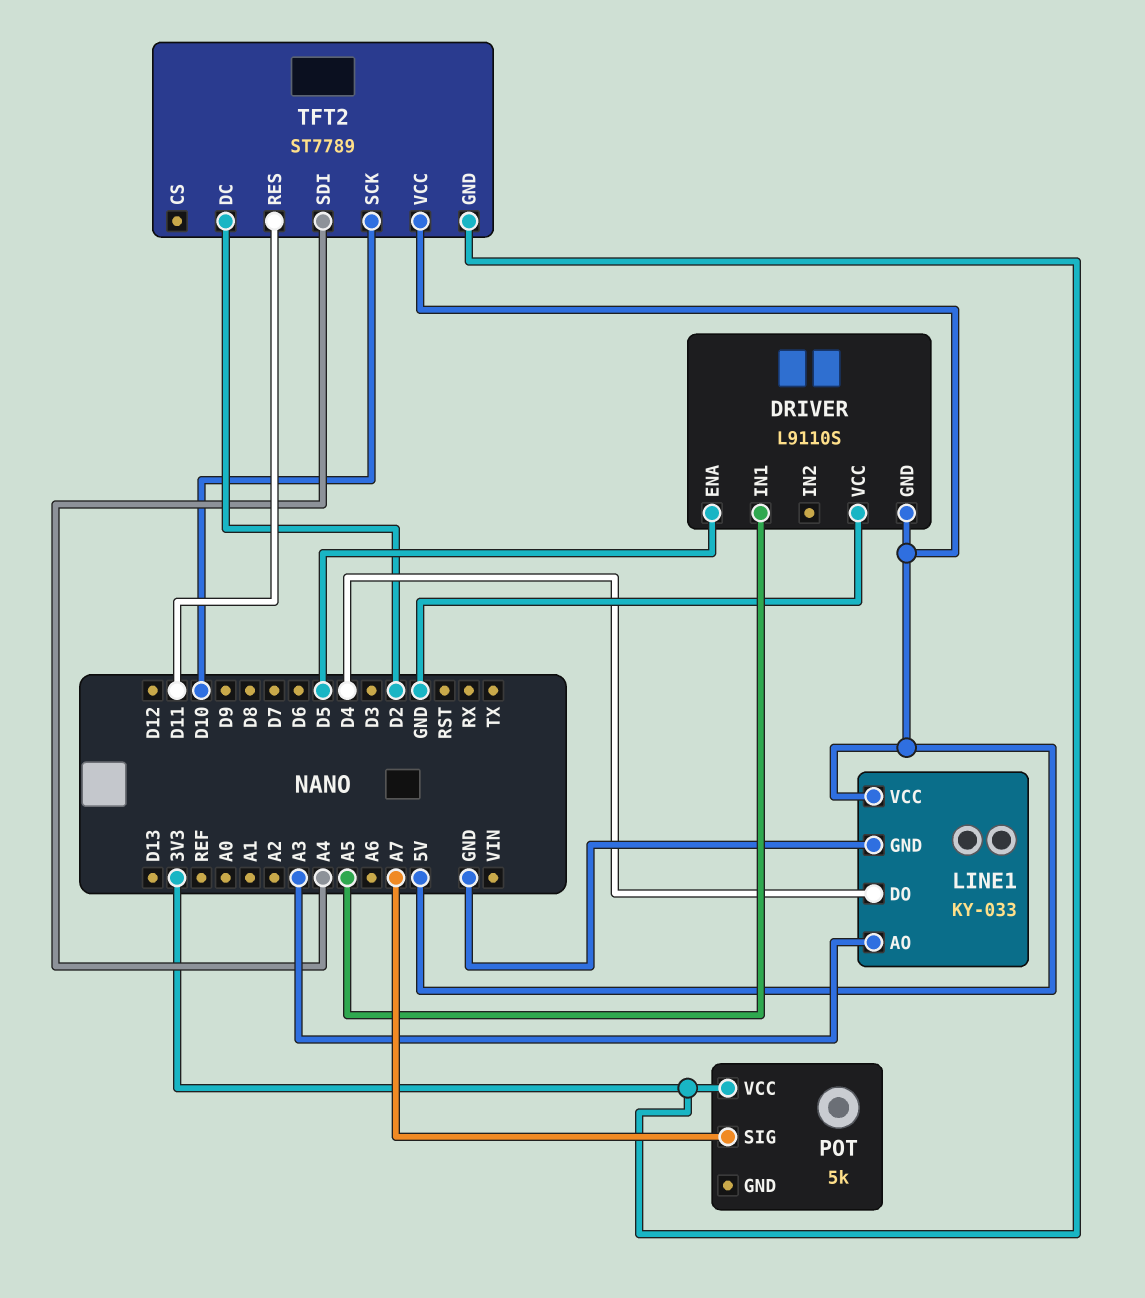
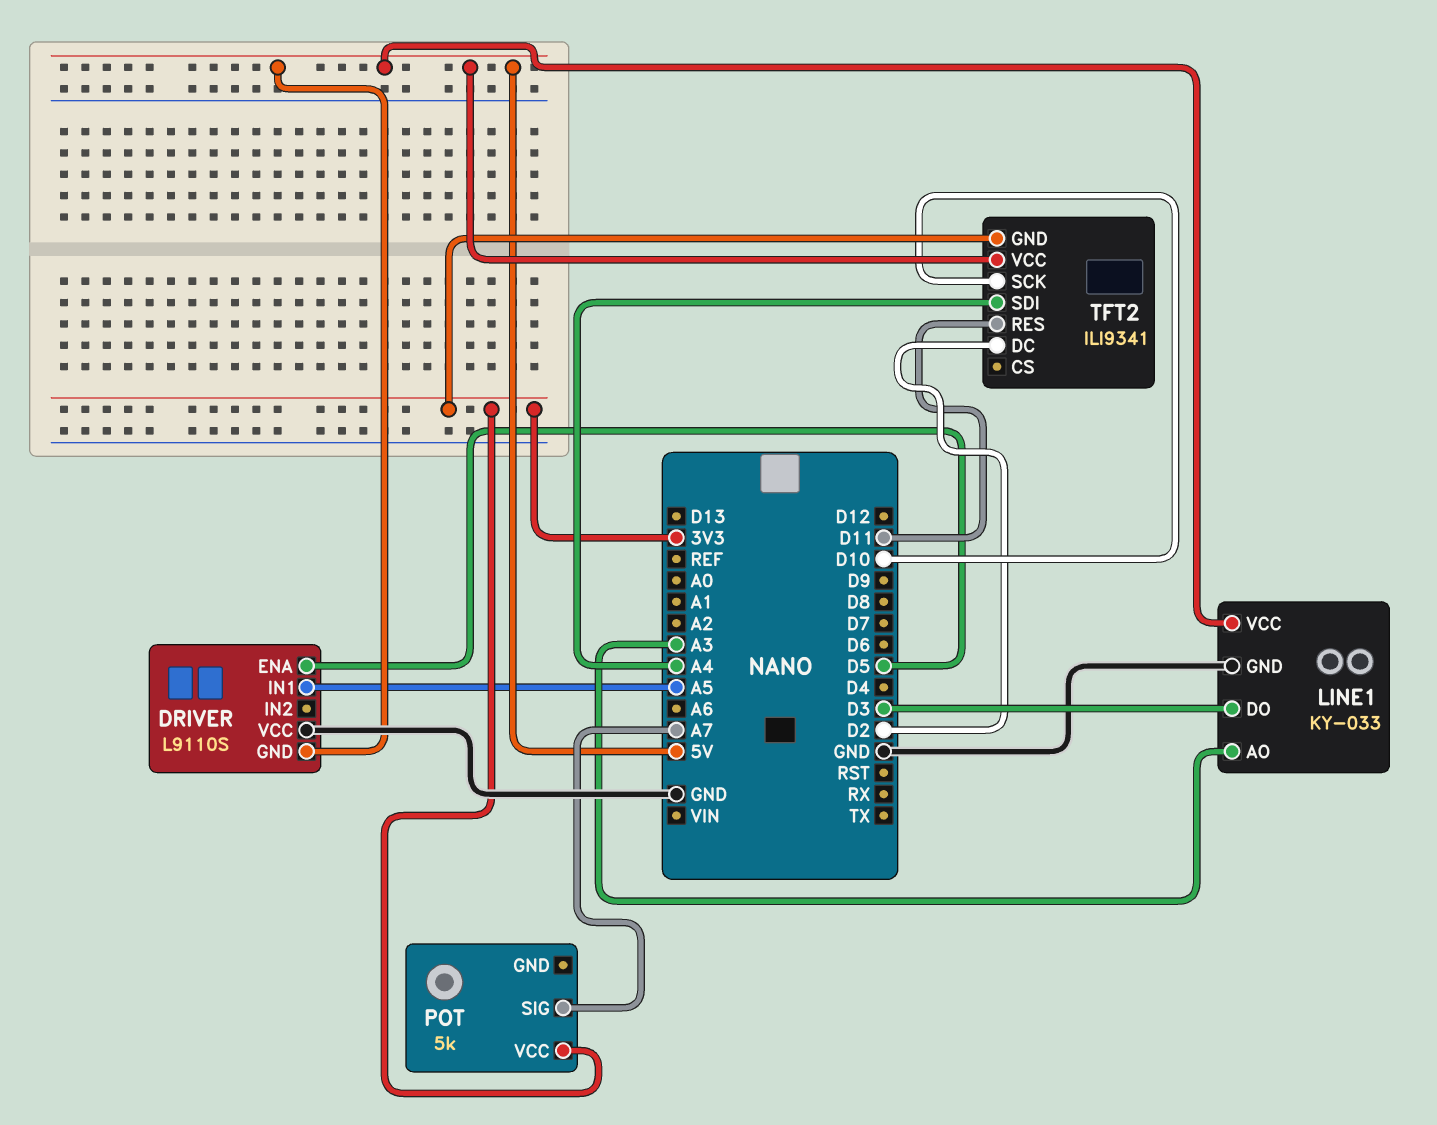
LINE1 pin DO: D4 -> D3
TFT2: ST7789 -> ILI9341

